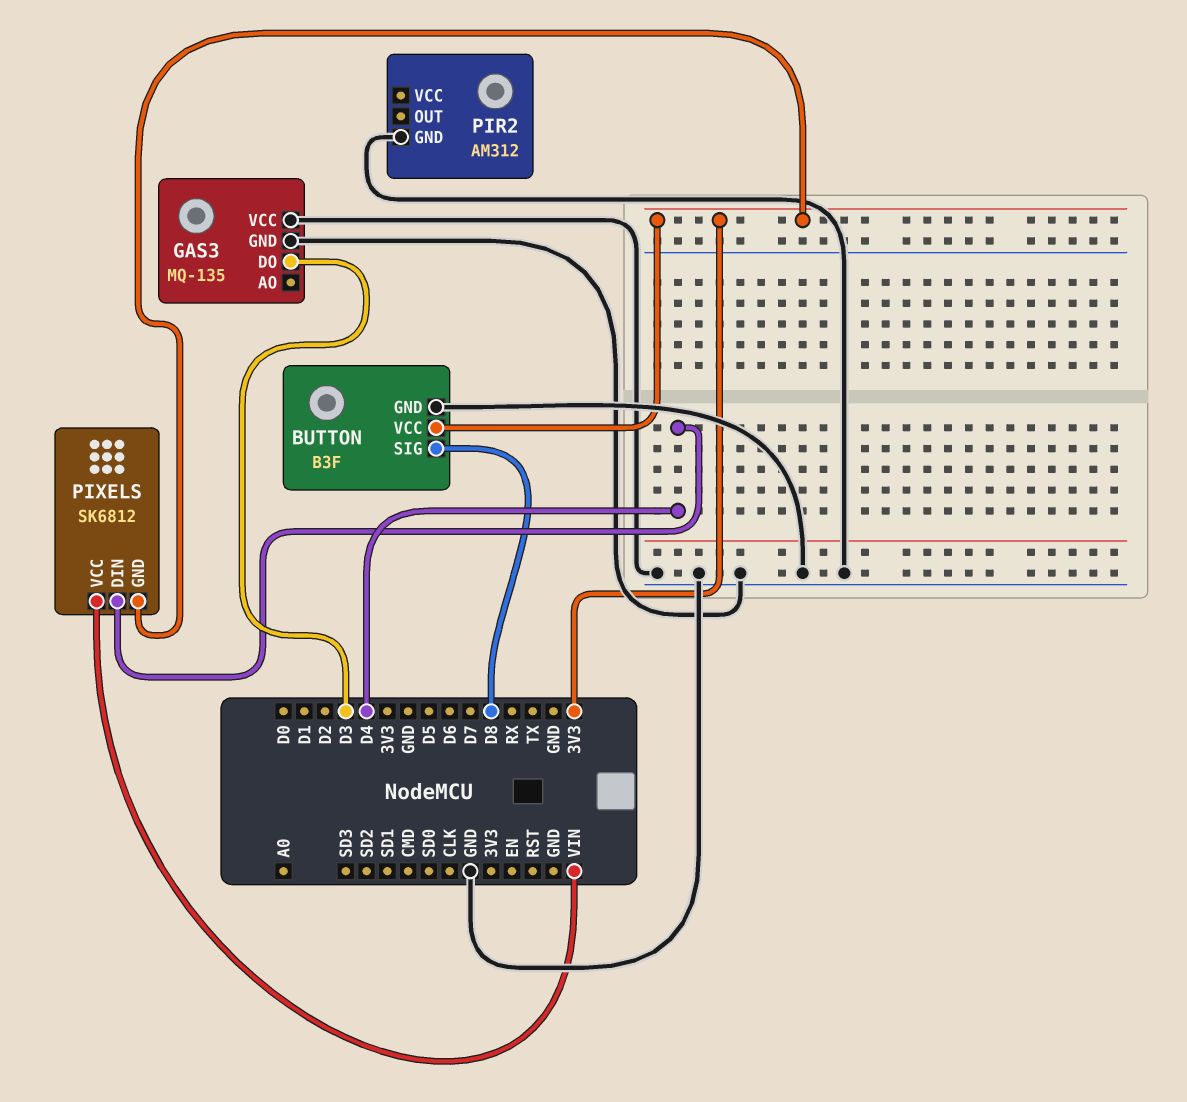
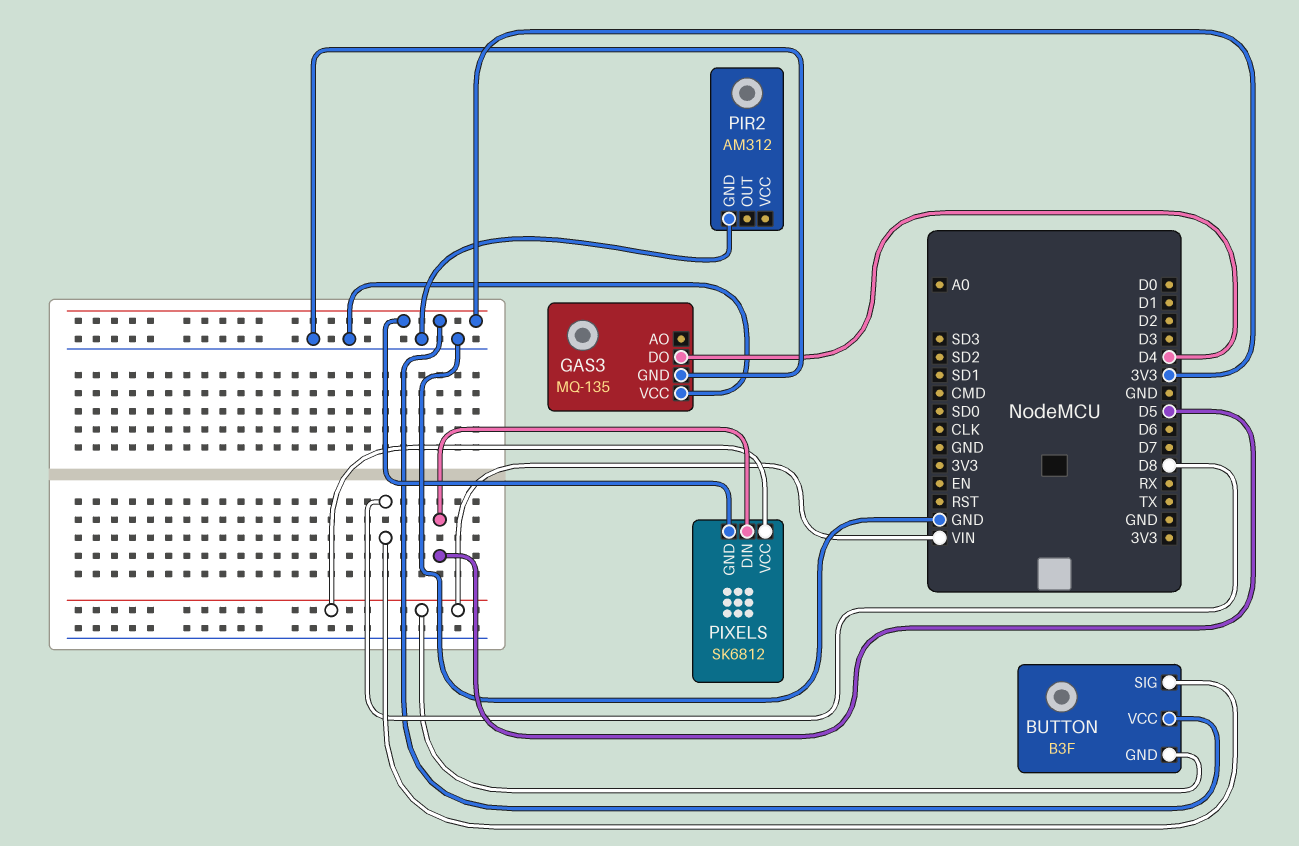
BUTTON pin GND: GND -> VIN
GAS3 pin DO: D3 -> D4
PIXELS pin DIN: D4 -> D5

